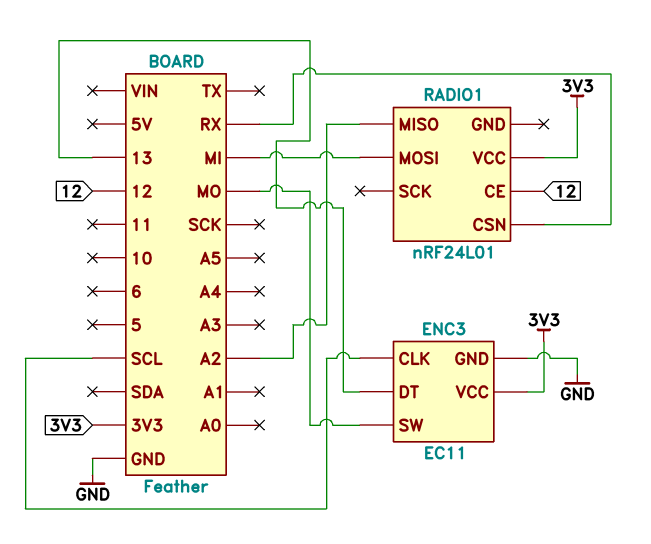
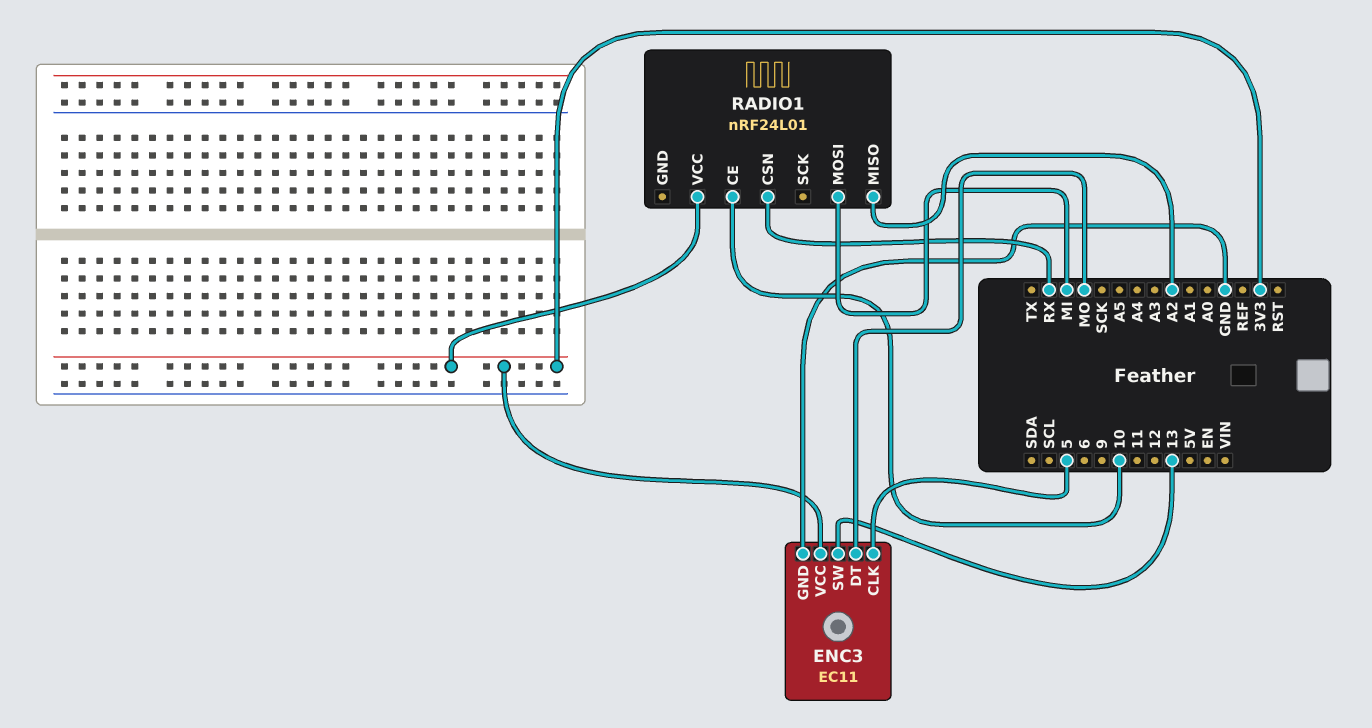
ENC3 pin CLK: SCL -> 5
ENC3 pin DT: 13 -> MO
ENC3 pin SW: MO -> 13
RADIO1 pin CE: 12 -> 10

